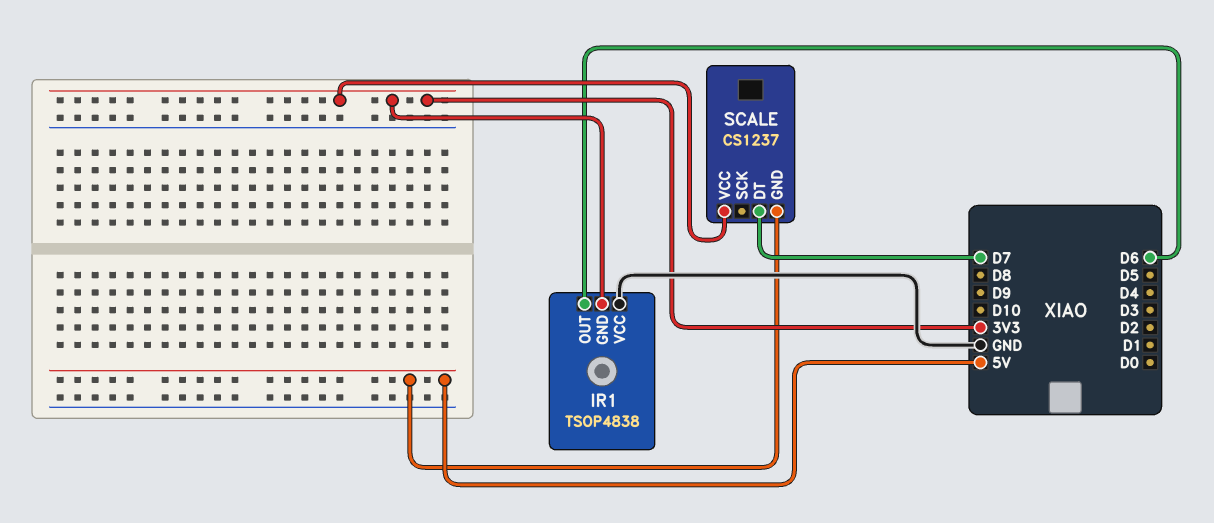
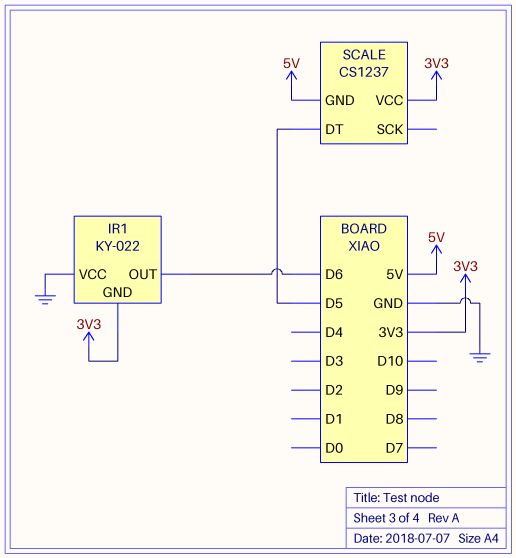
IR1: TSOP4838 -> KY-022
SCALE pin DT: D7 -> D5

